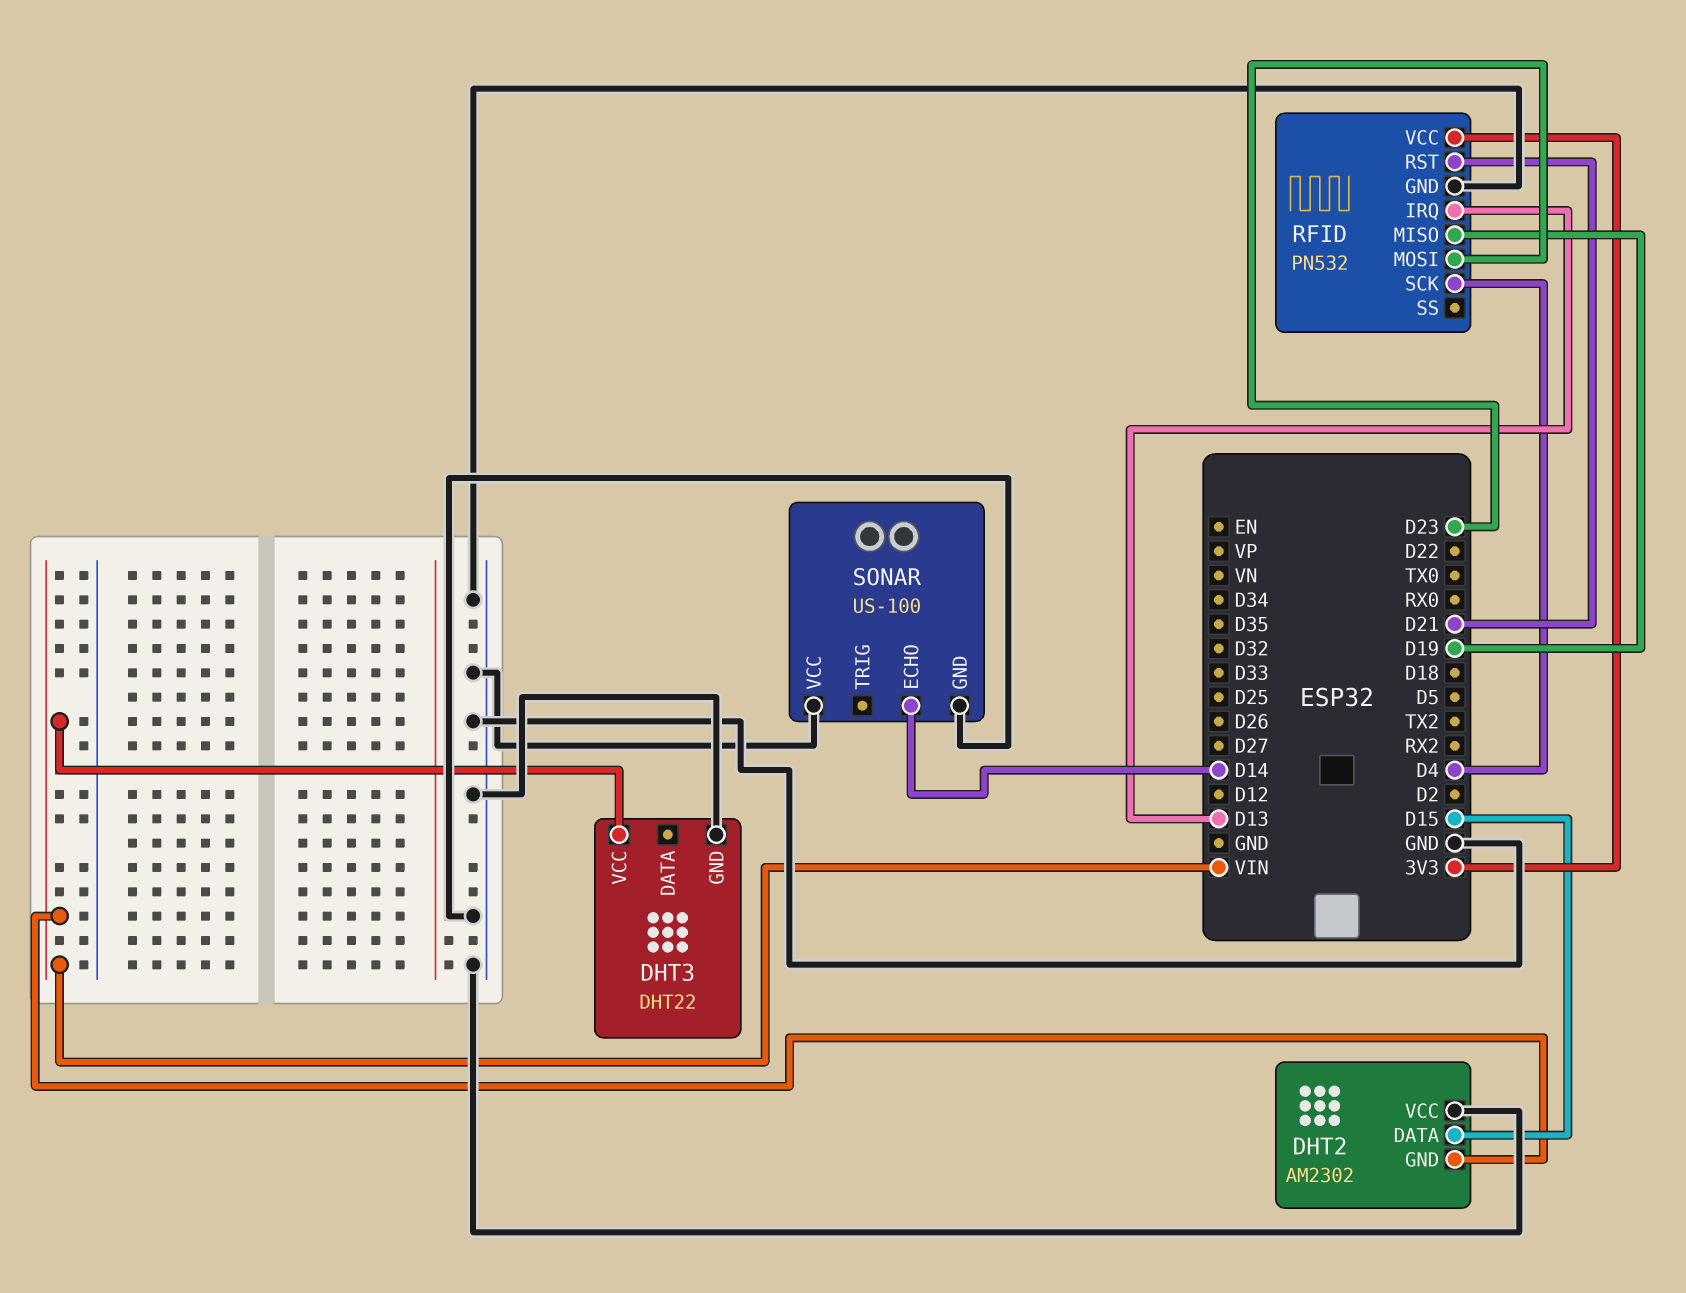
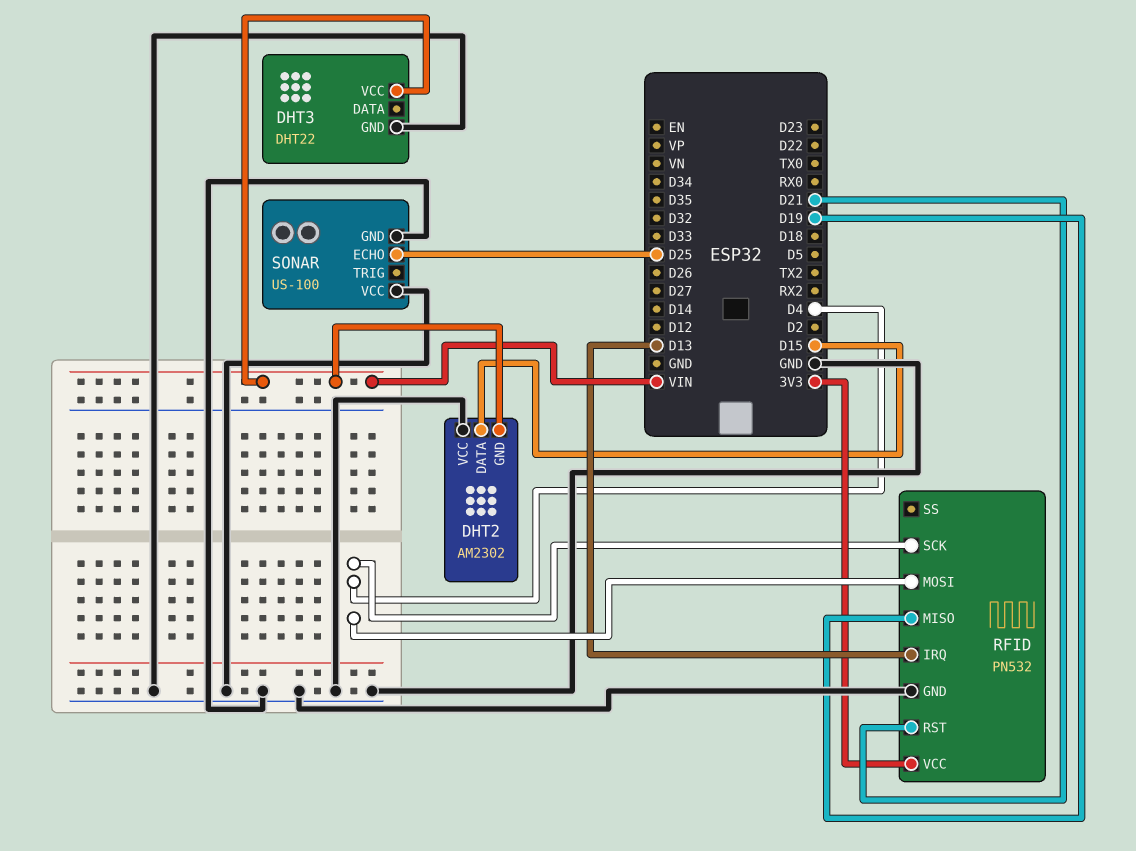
RFID pin MOSI: D23 -> D4
SONAR pin ECHO: D14 -> D25

